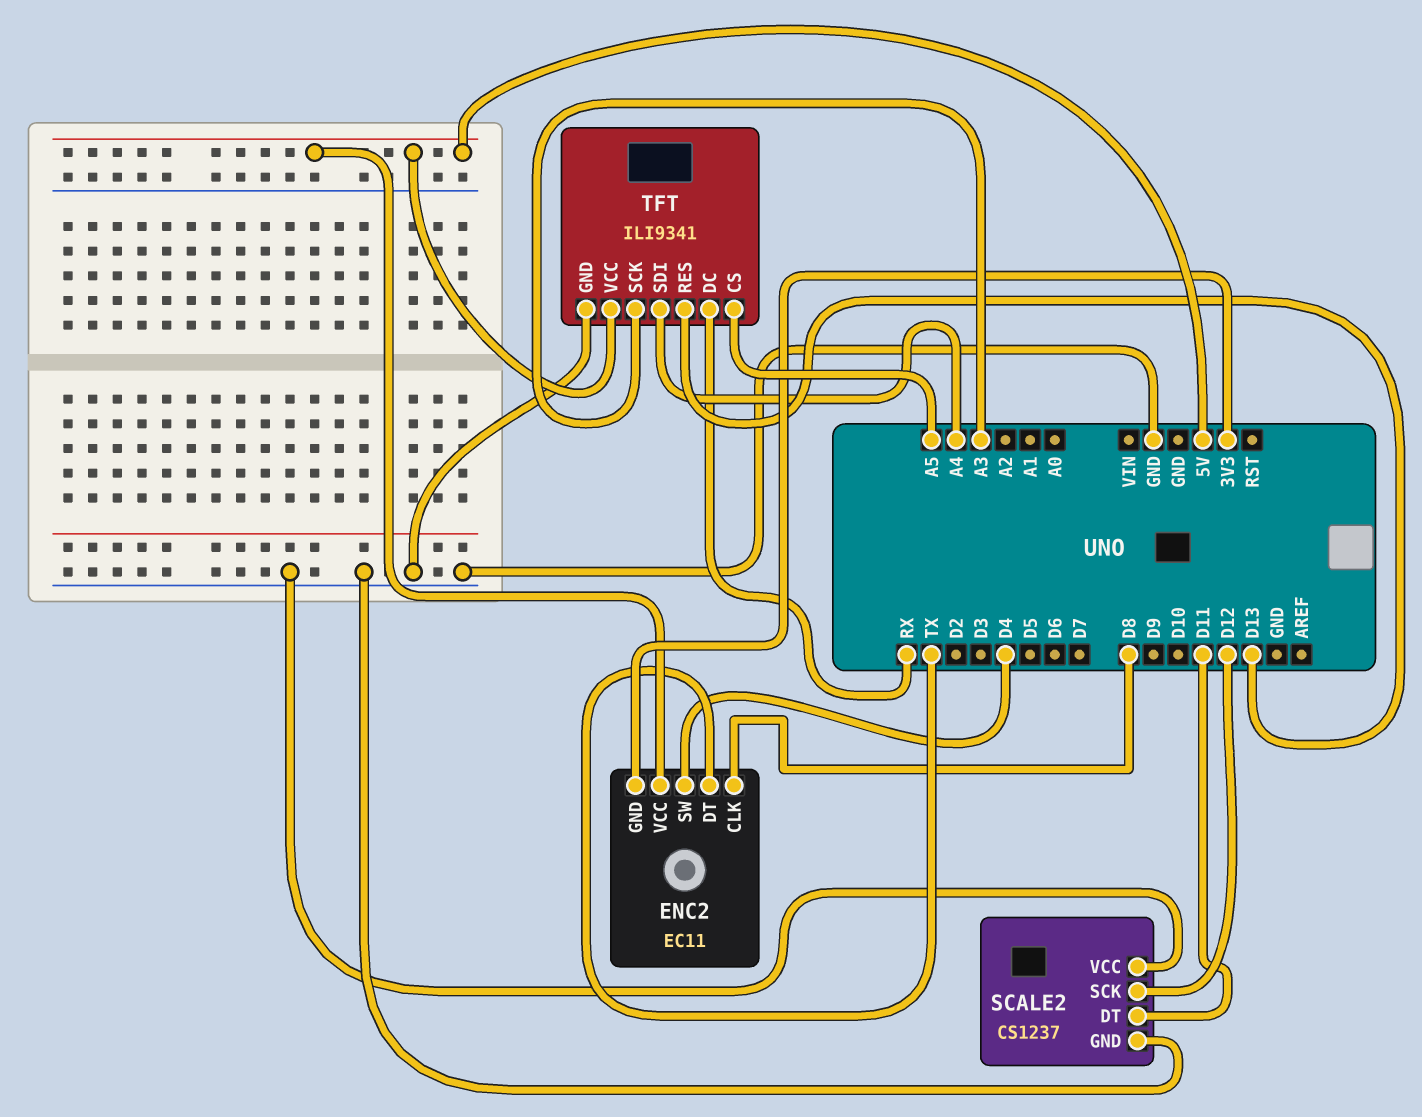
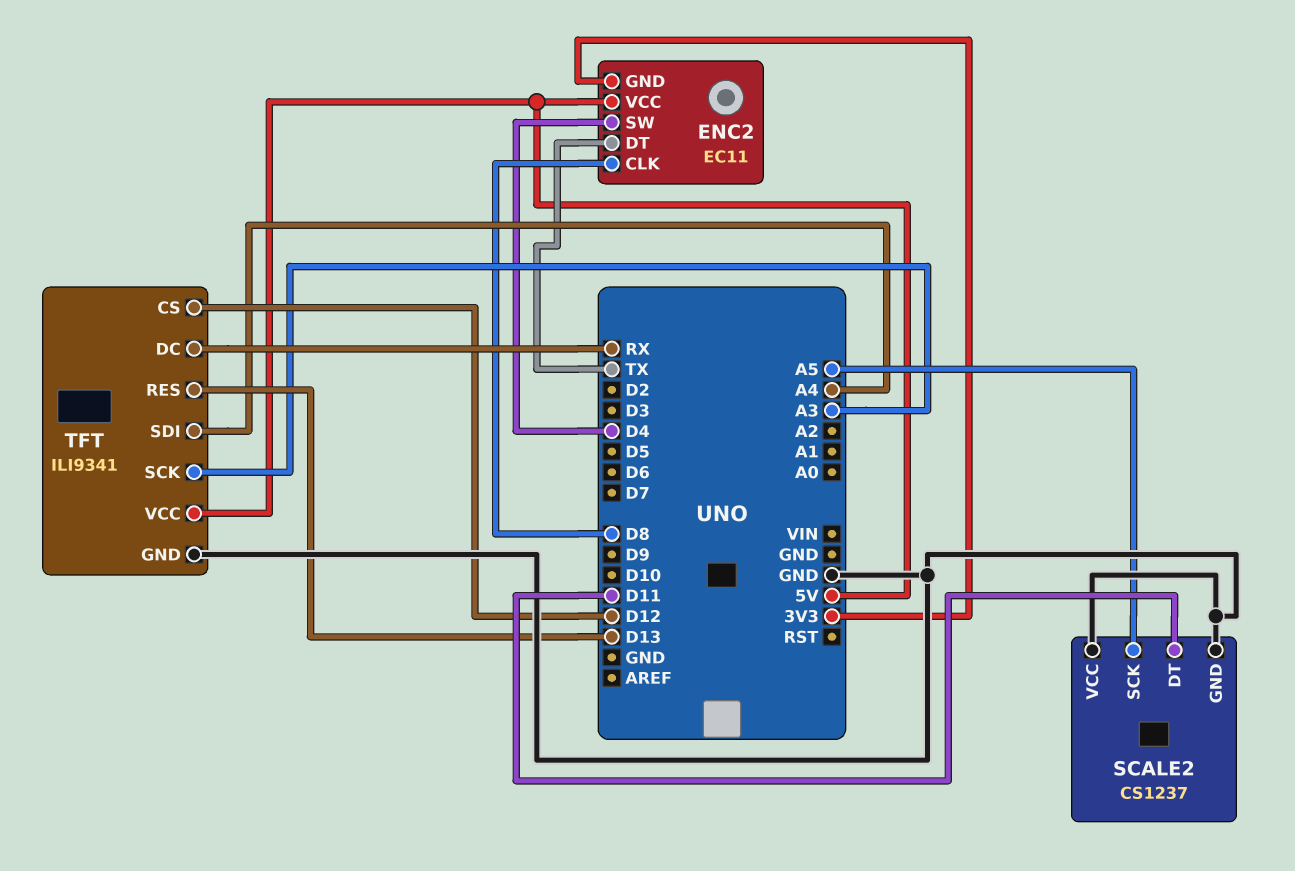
SCALE2 pin SCK: D12 -> A5
TFT pin CS: A5 -> D12

